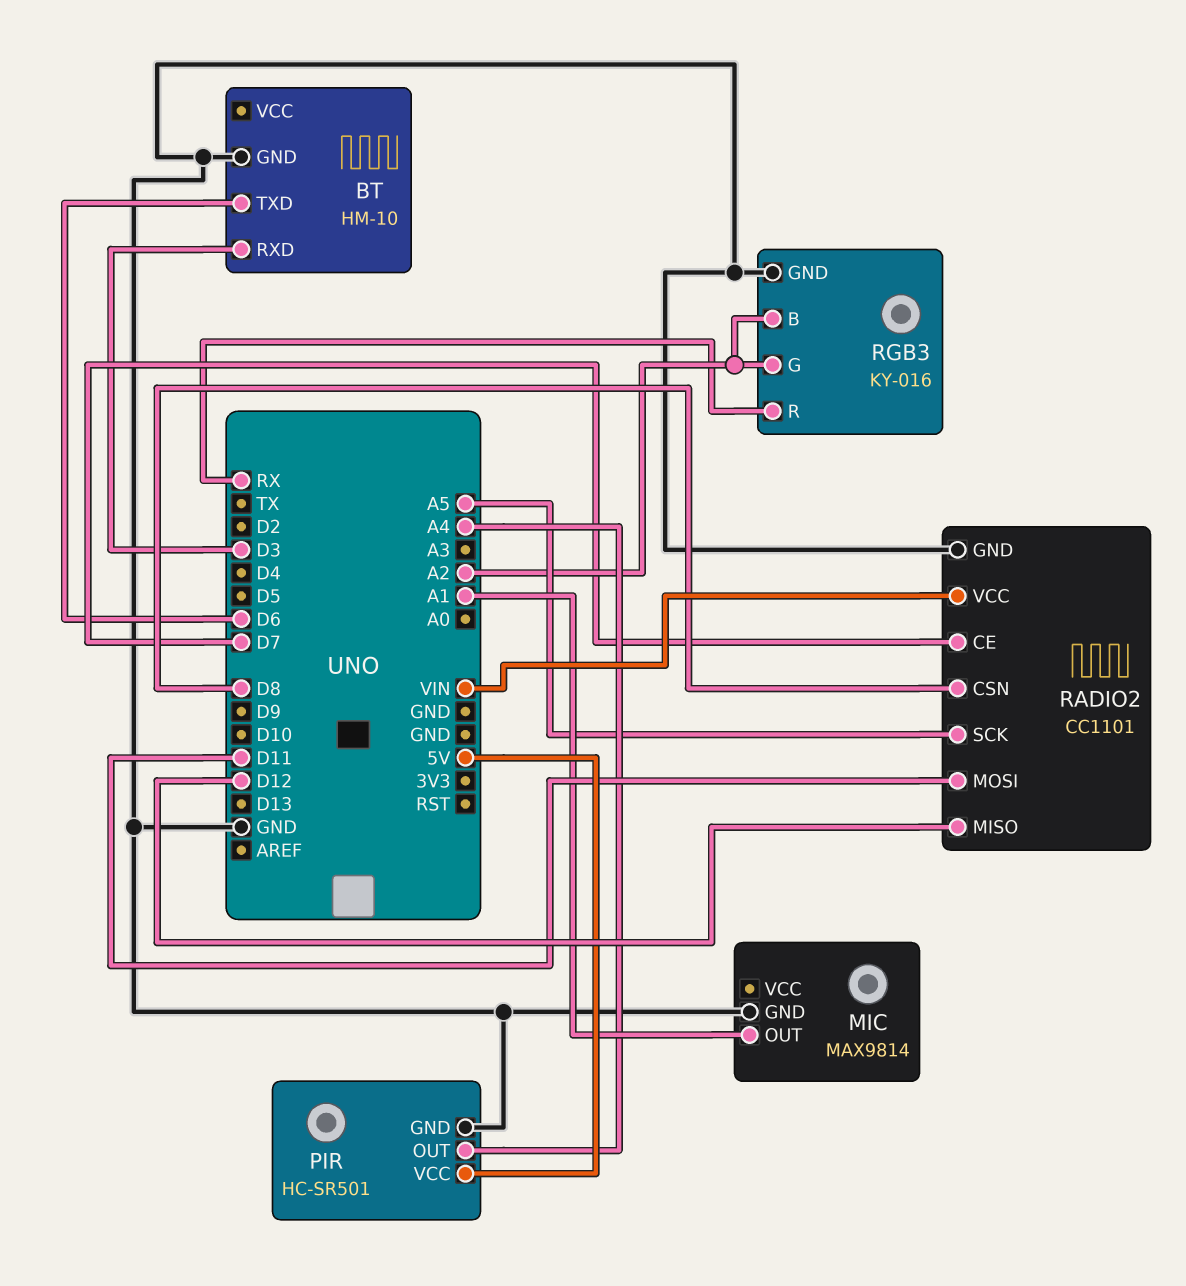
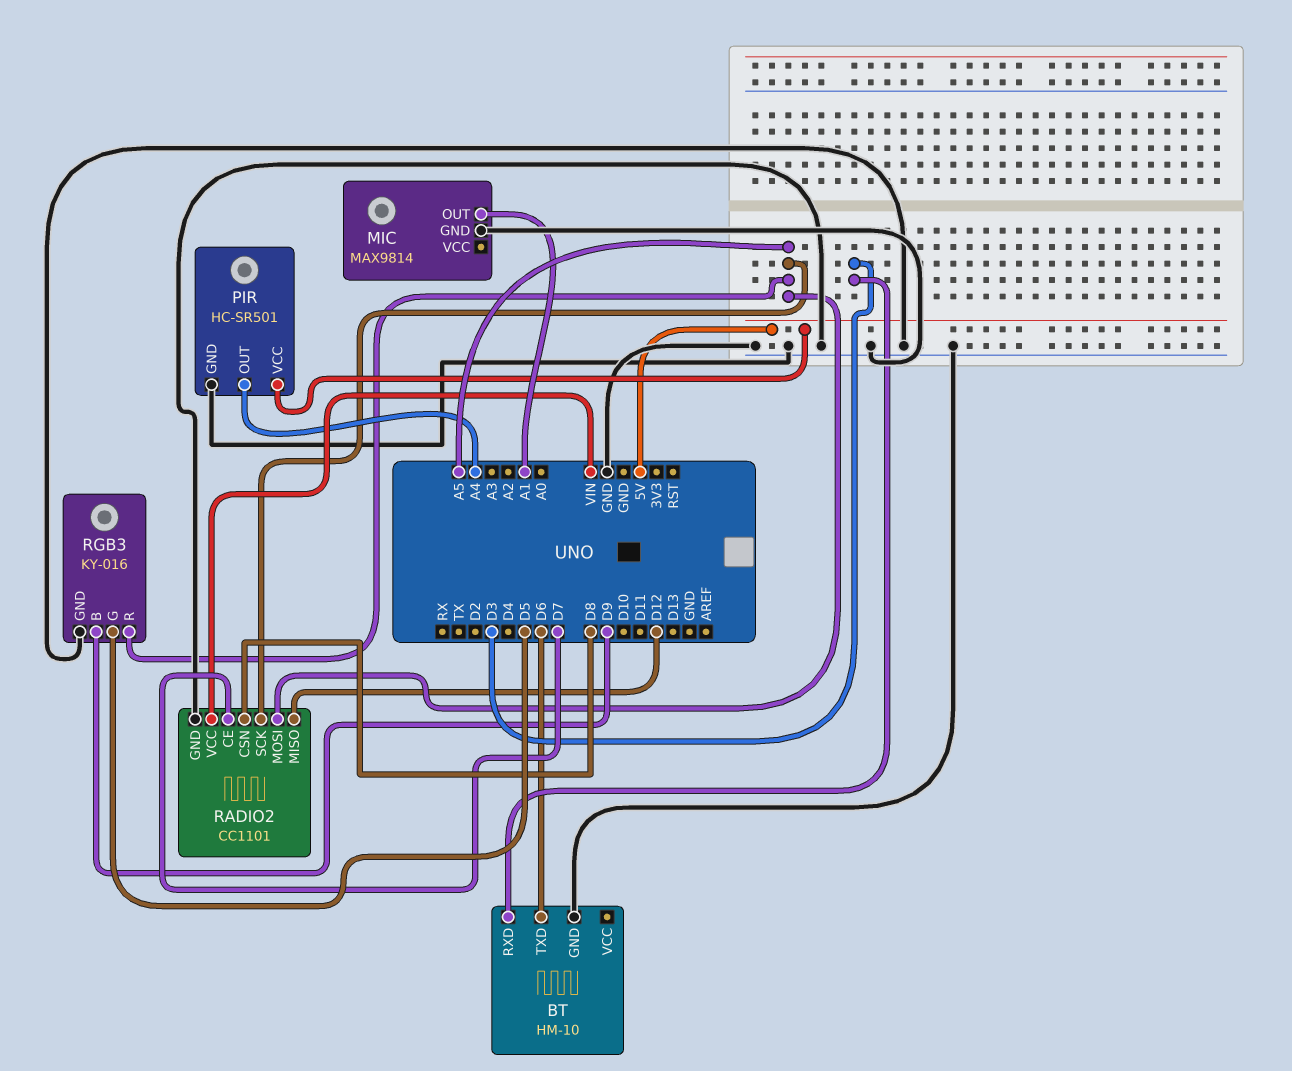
RADIO2 pin MOSI: D11 -> A5
RGB3 pin B: A2 -> D9
RGB3 pin G: A2 -> D5
RGB3 pin R: RX -> A5

